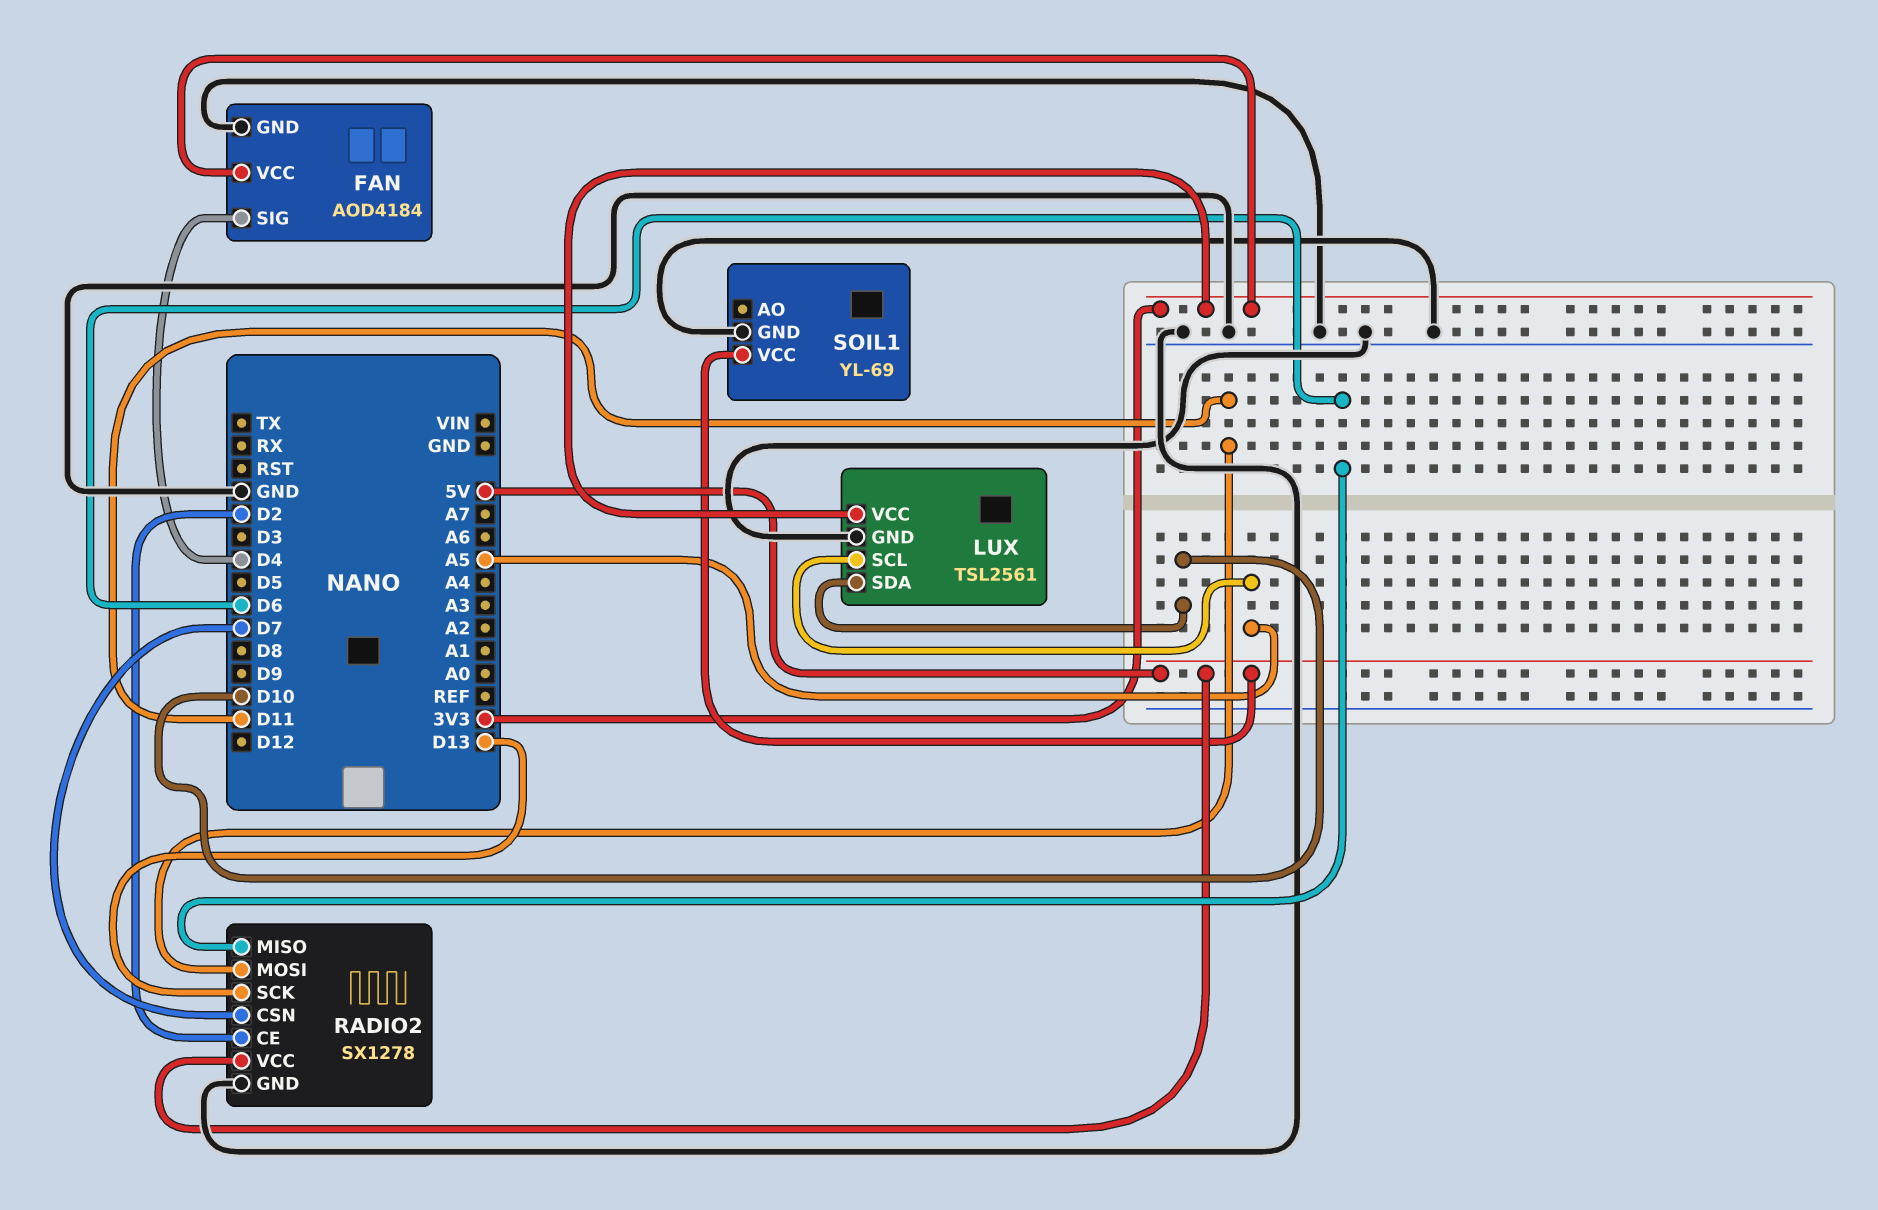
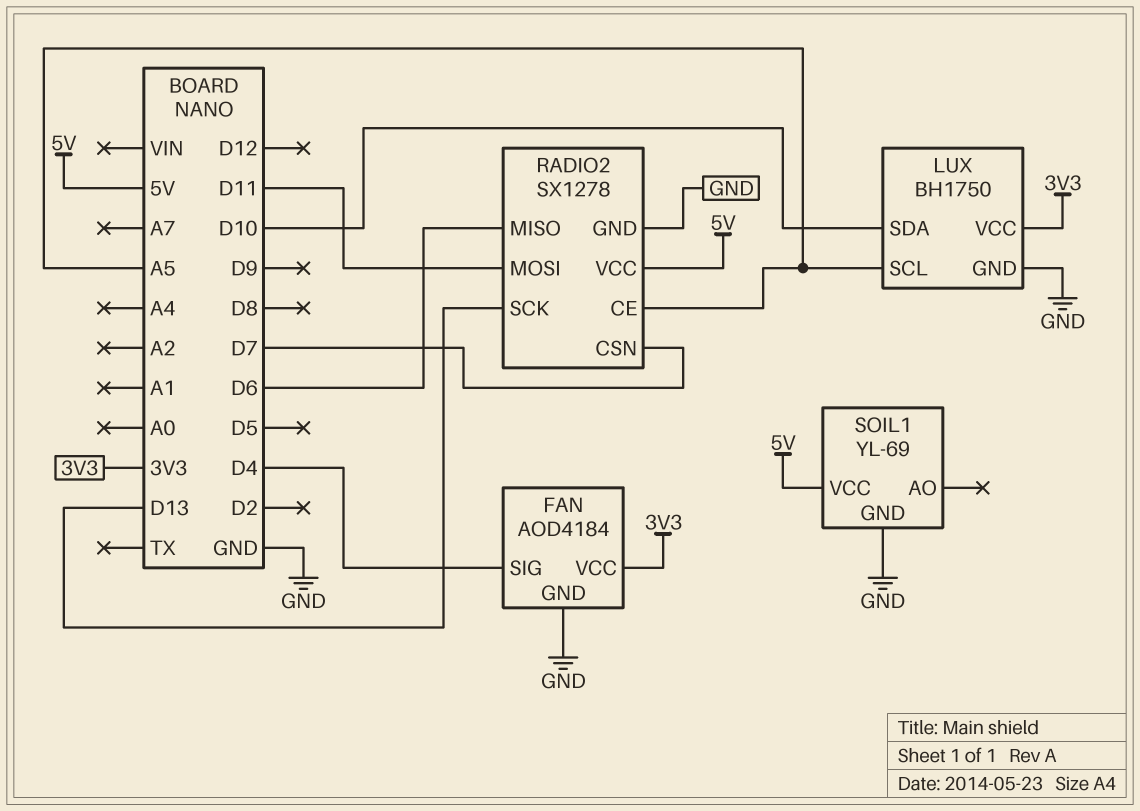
LUX: TSL2561 -> BH1750
RADIO2 pin CE: D2 -> A5

